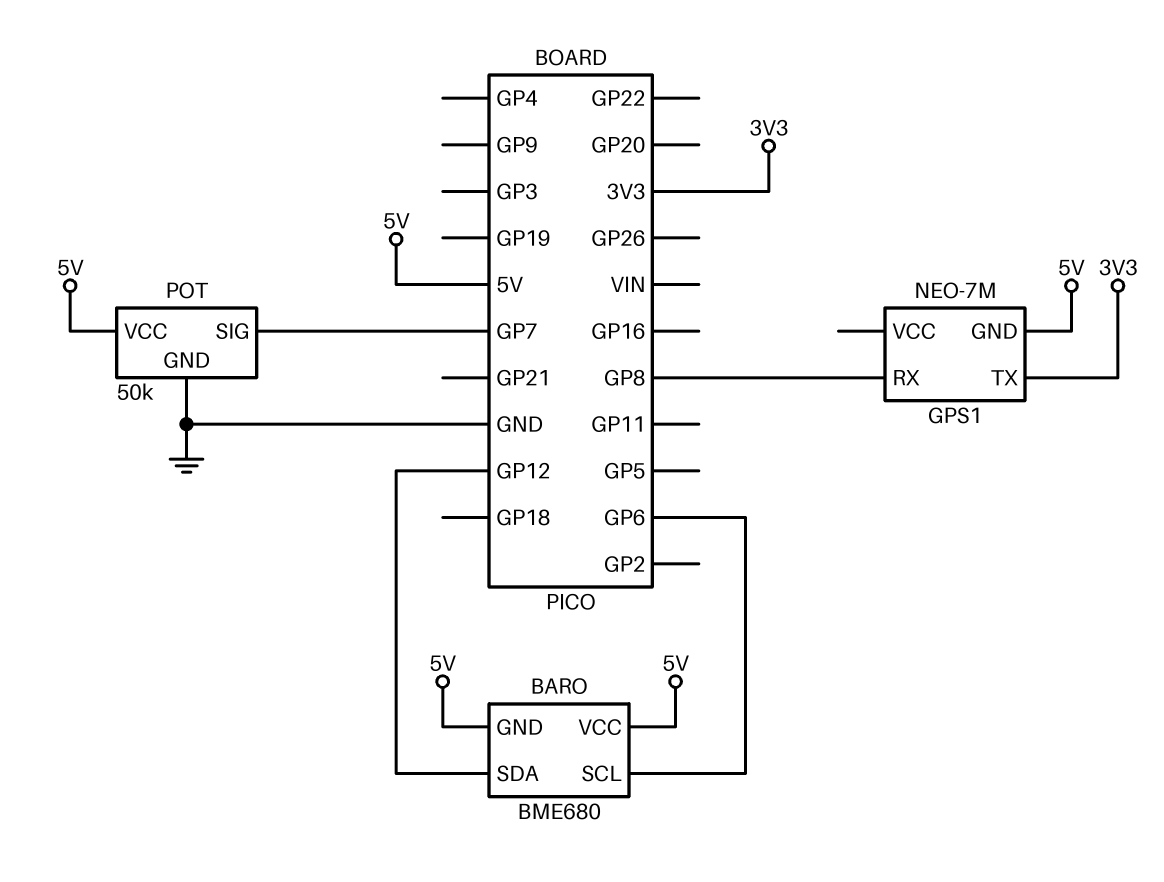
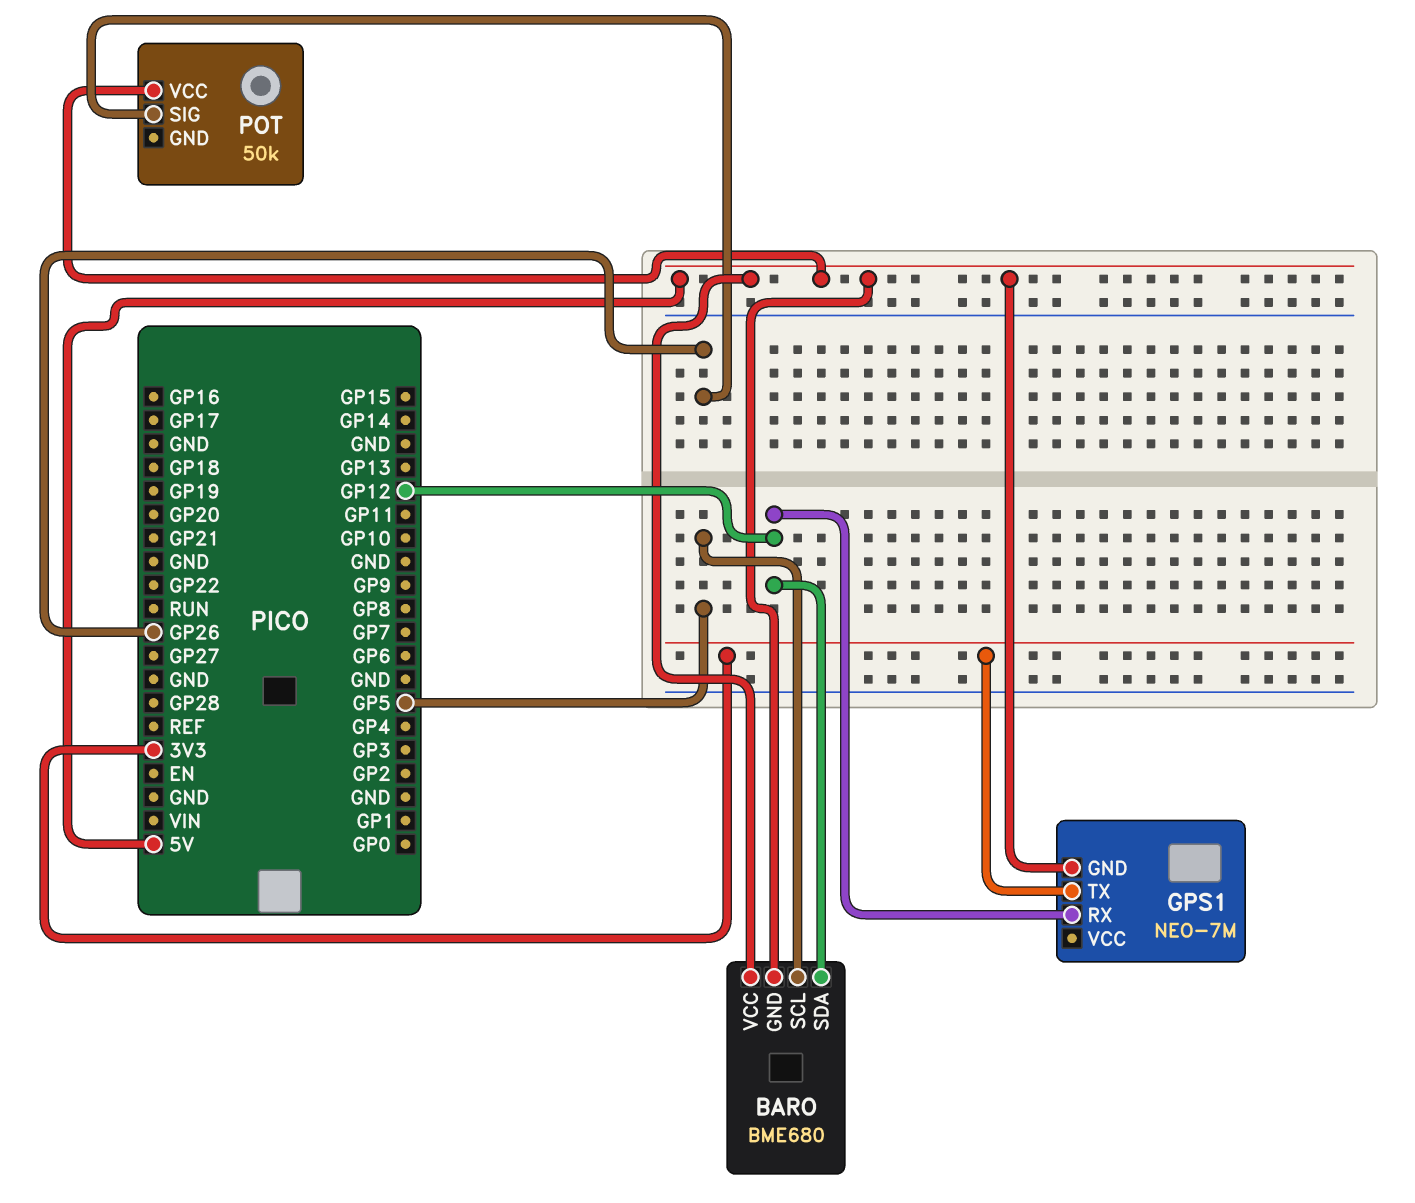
BARO pin SCL: GP6 -> GP5
GPS1 pin RX: GP8 -> GP12
POT pin GND: GND -> none
POT pin SIG: GP7 -> GP26

